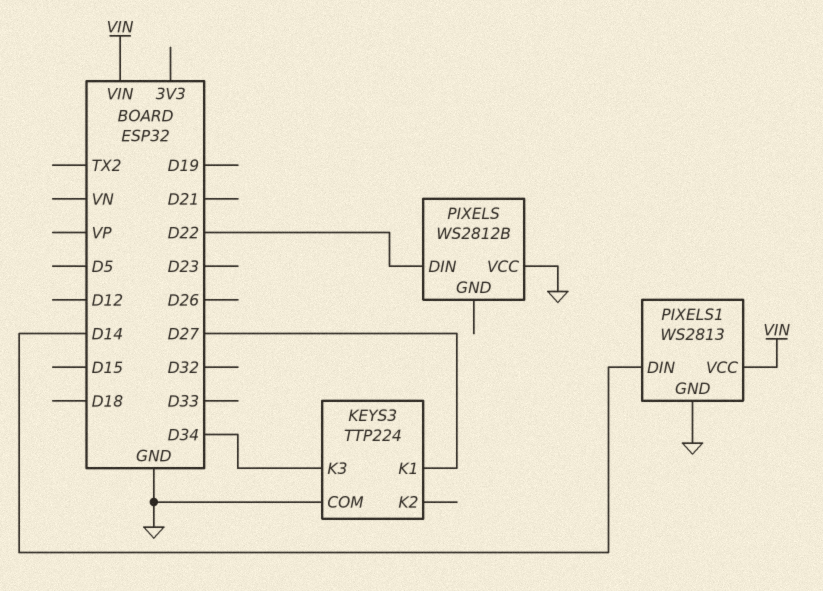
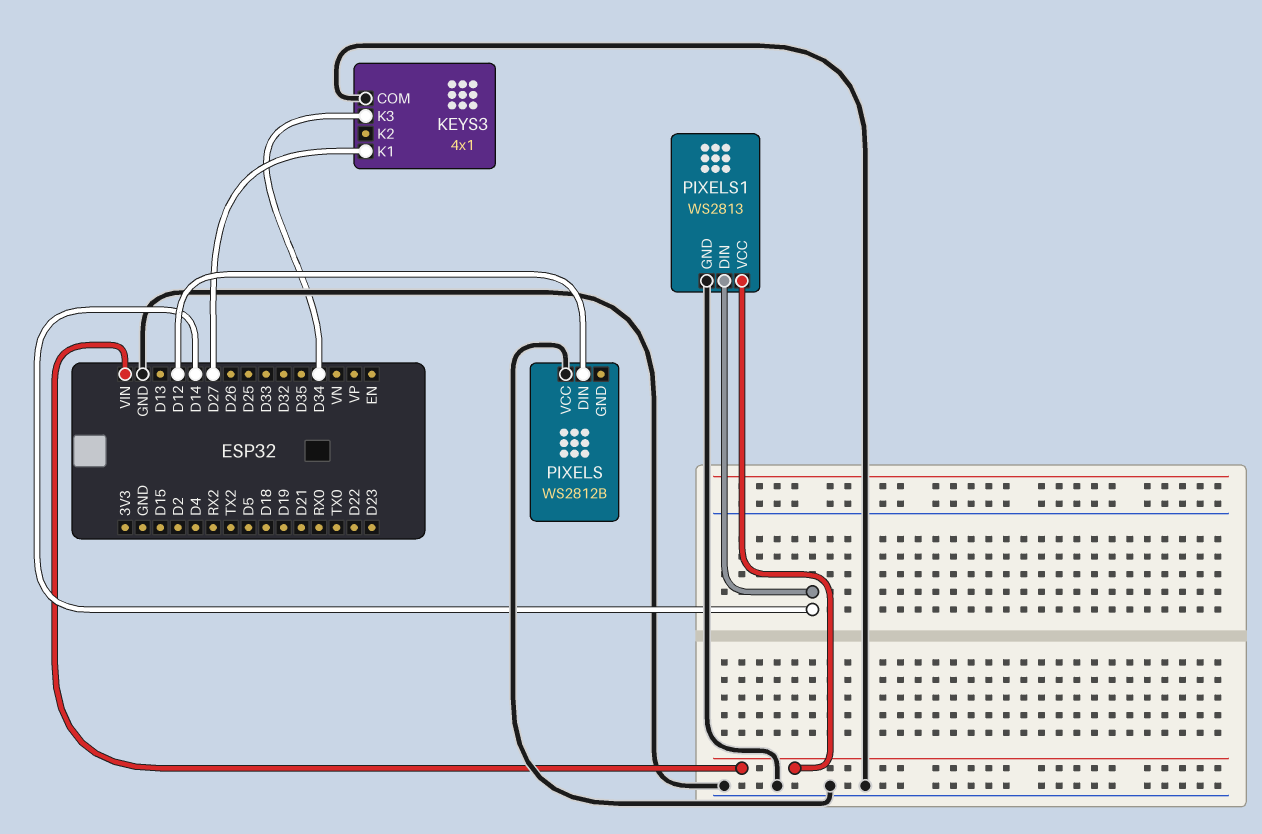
KEYS3: TTP224 -> 4x1
PIXELS pin DIN: D22 -> D12

